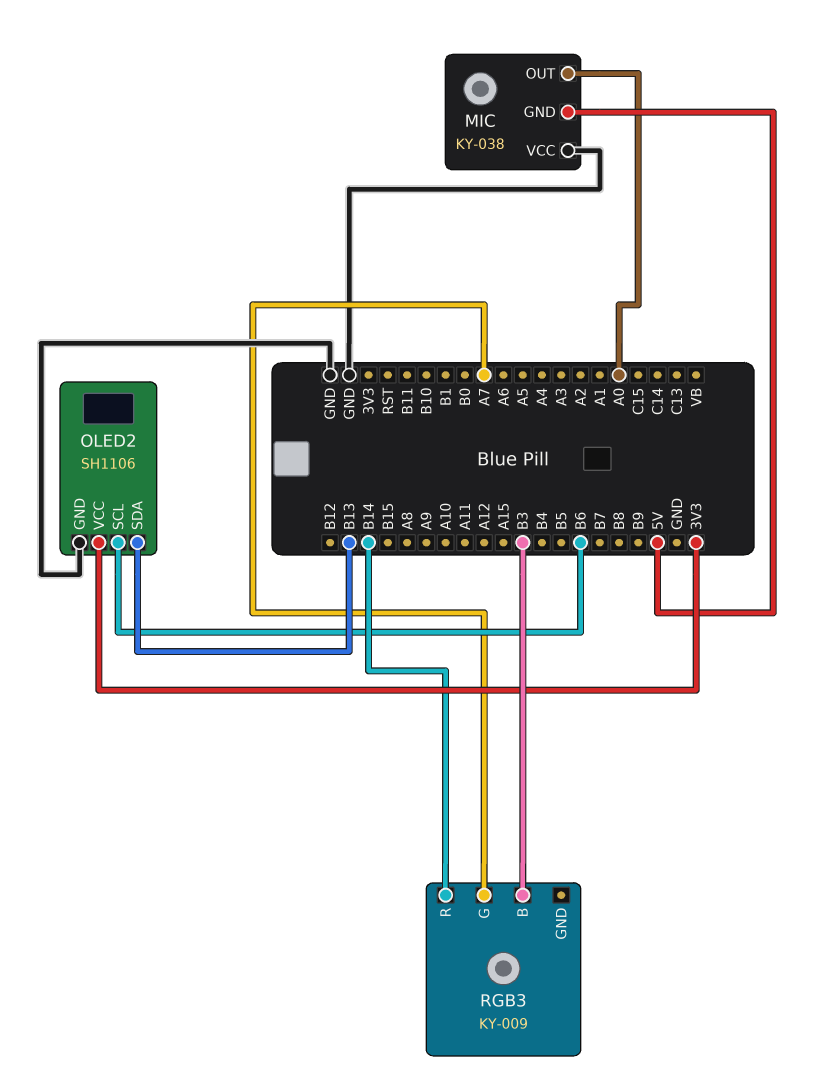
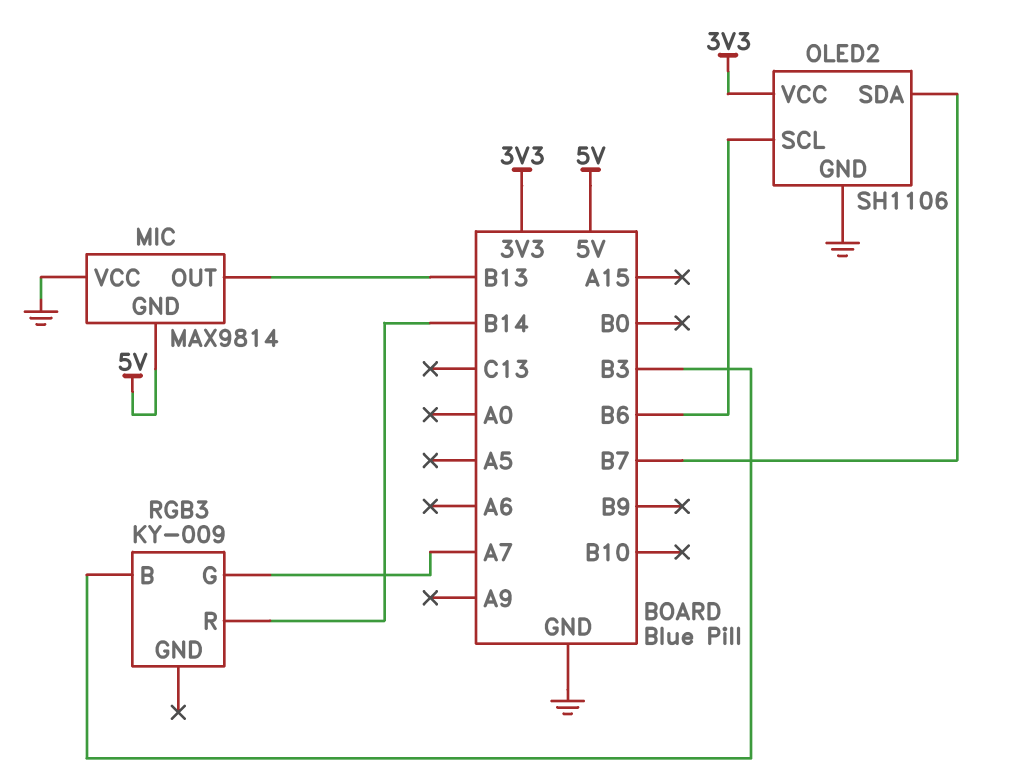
MIC: KY-038 -> MAX9814
MIC pin OUT: A0 -> B13
OLED2 pin SDA: B13 -> B7

